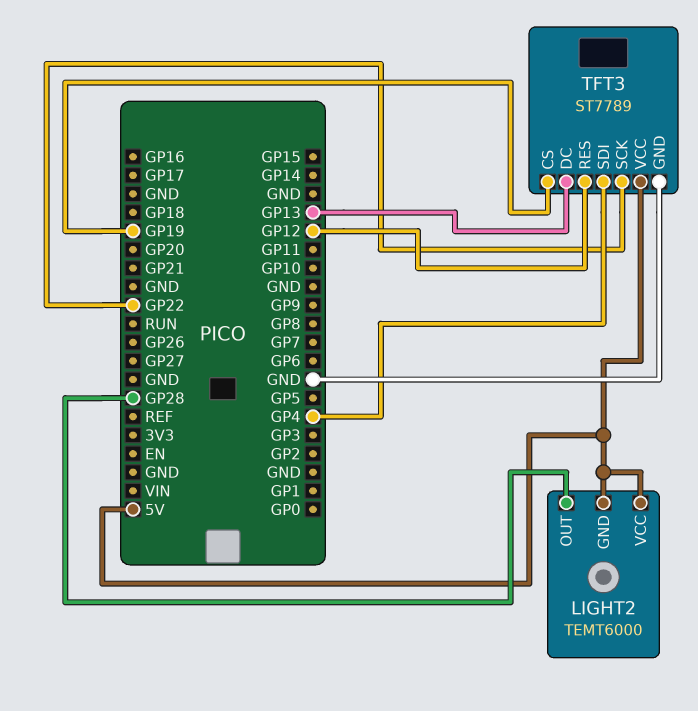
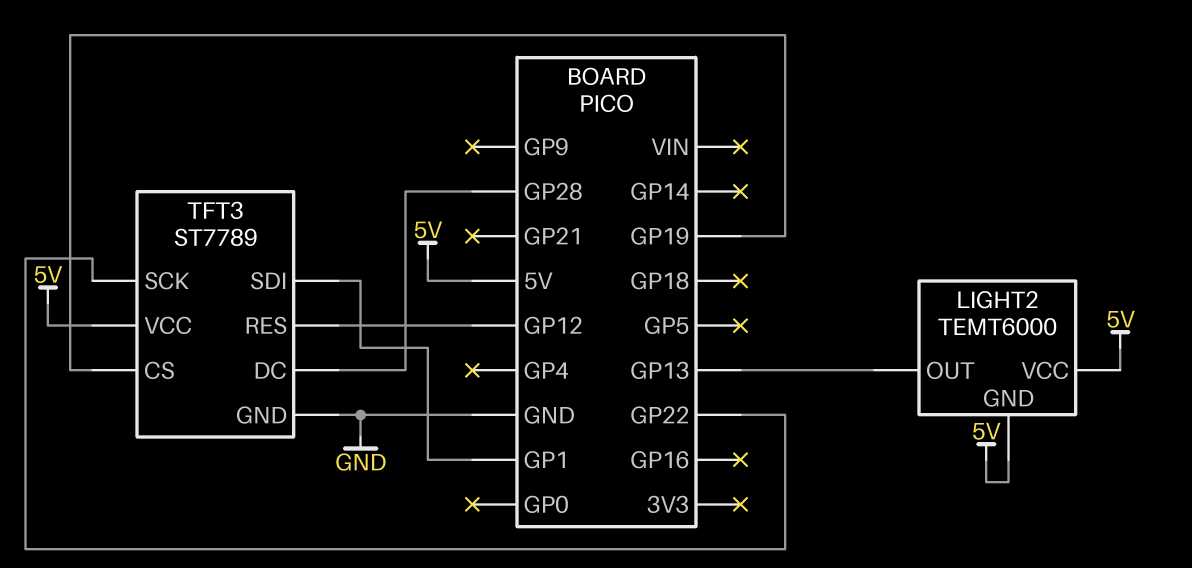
LIGHT2 pin OUT: GP28 -> GP13
TFT3 pin DC: GP13 -> GP28
TFT3 pin SDI: GP4 -> GP1

